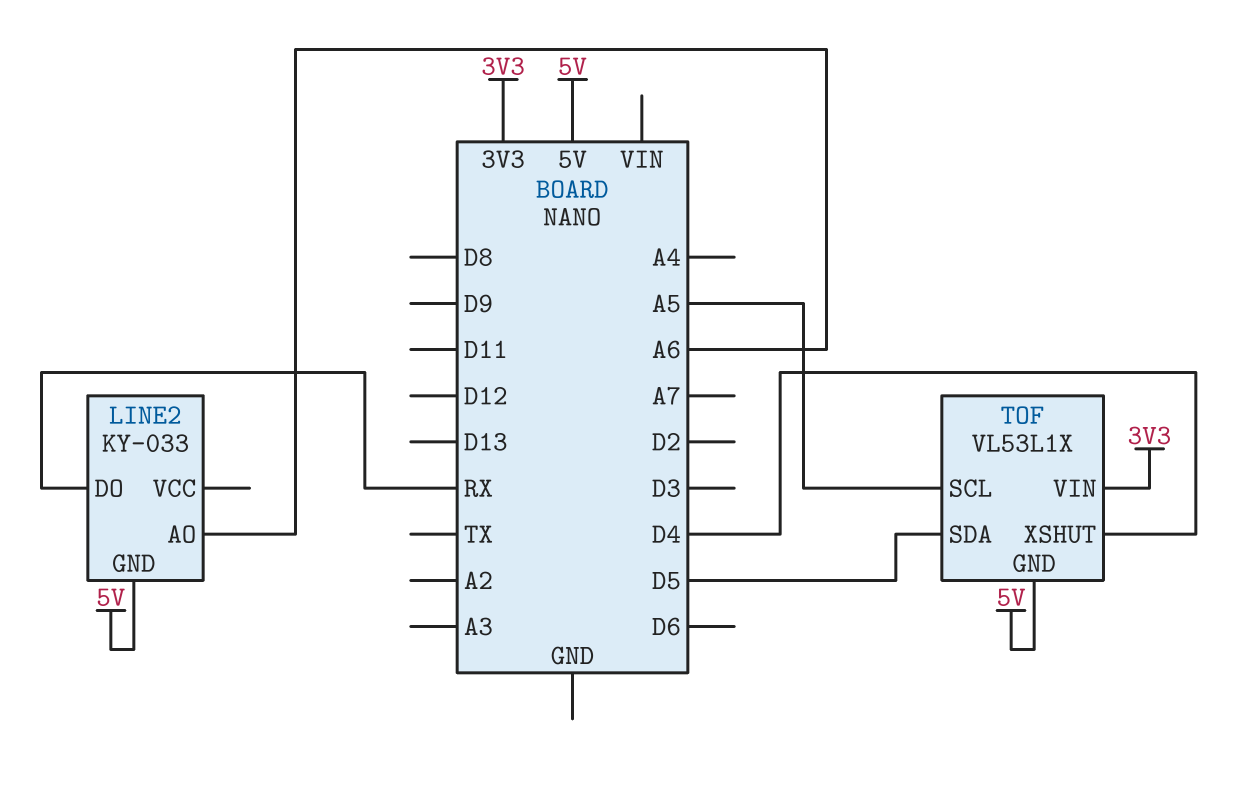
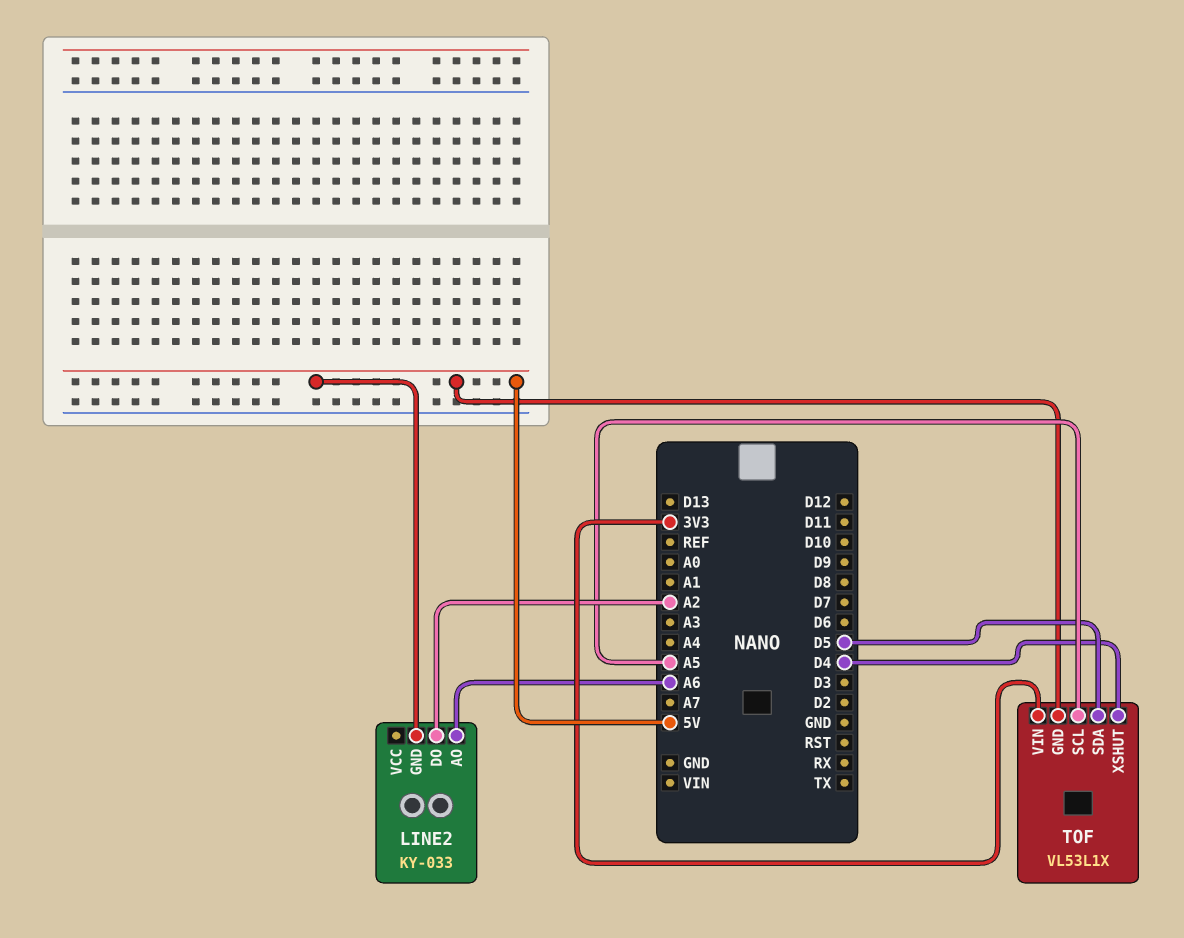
LINE2 pin DO: RX -> A2

